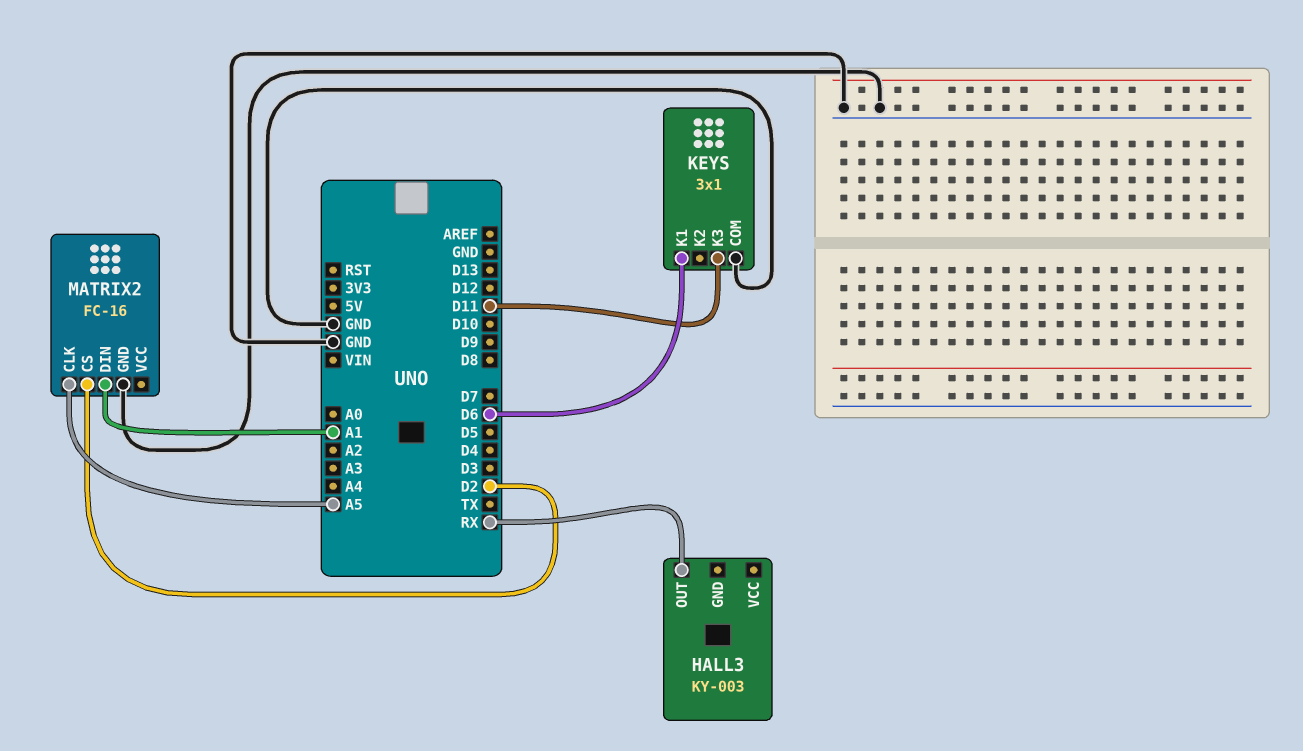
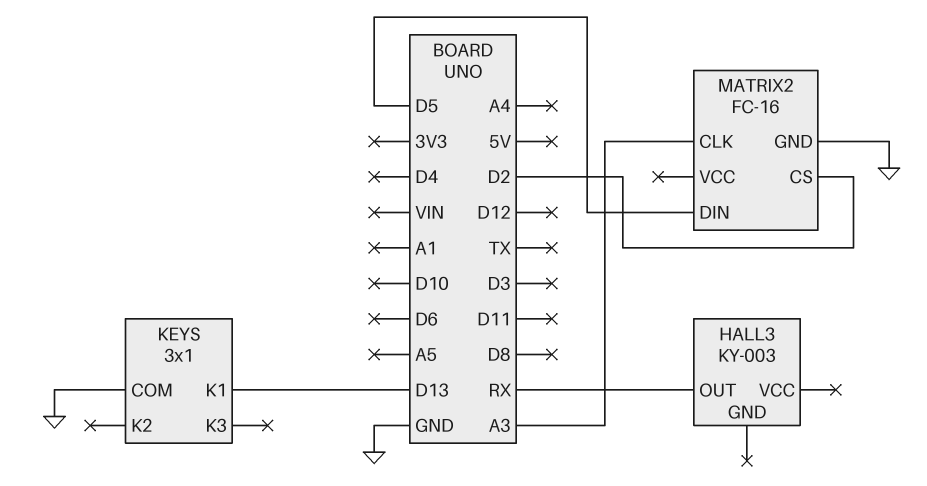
KEYS pin K1: D6 -> D13
KEYS pin K3: D11 -> none
MATRIX2 pin CLK: A5 -> A3
MATRIX2 pin DIN: A1 -> D5

